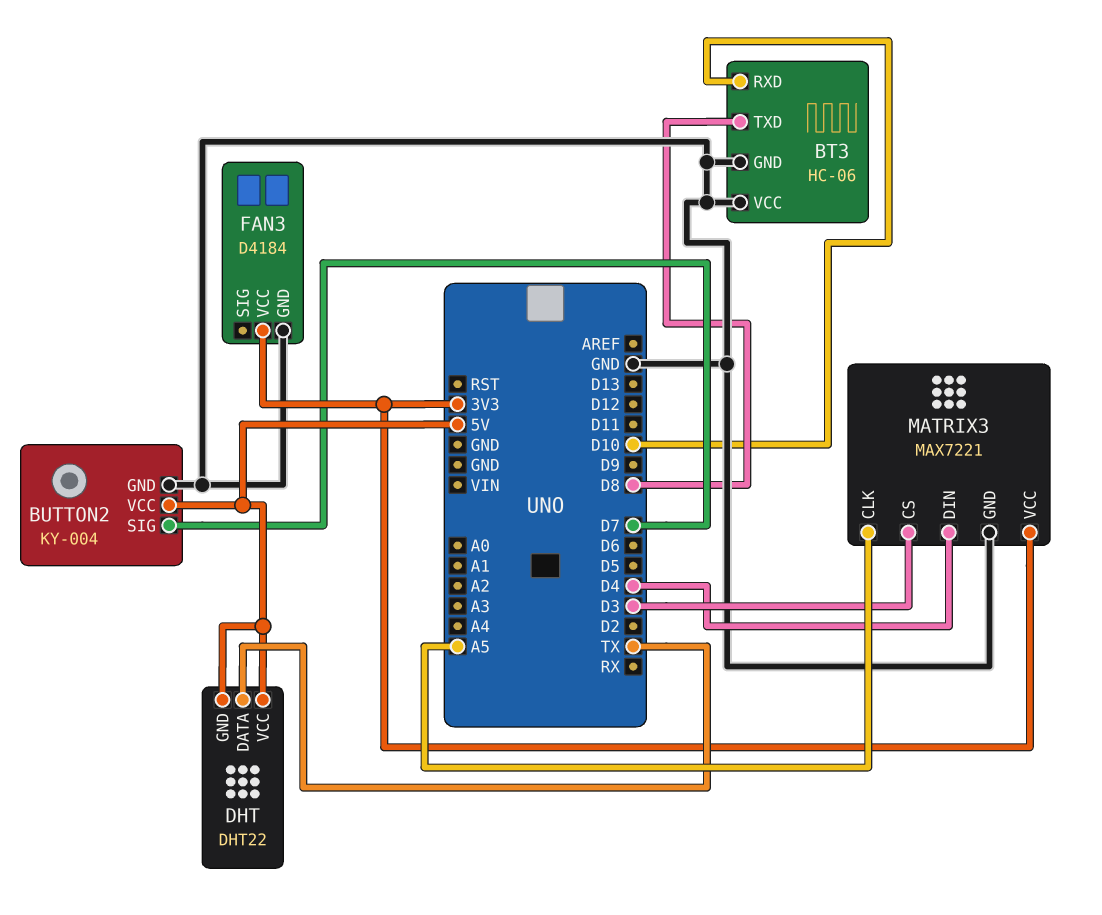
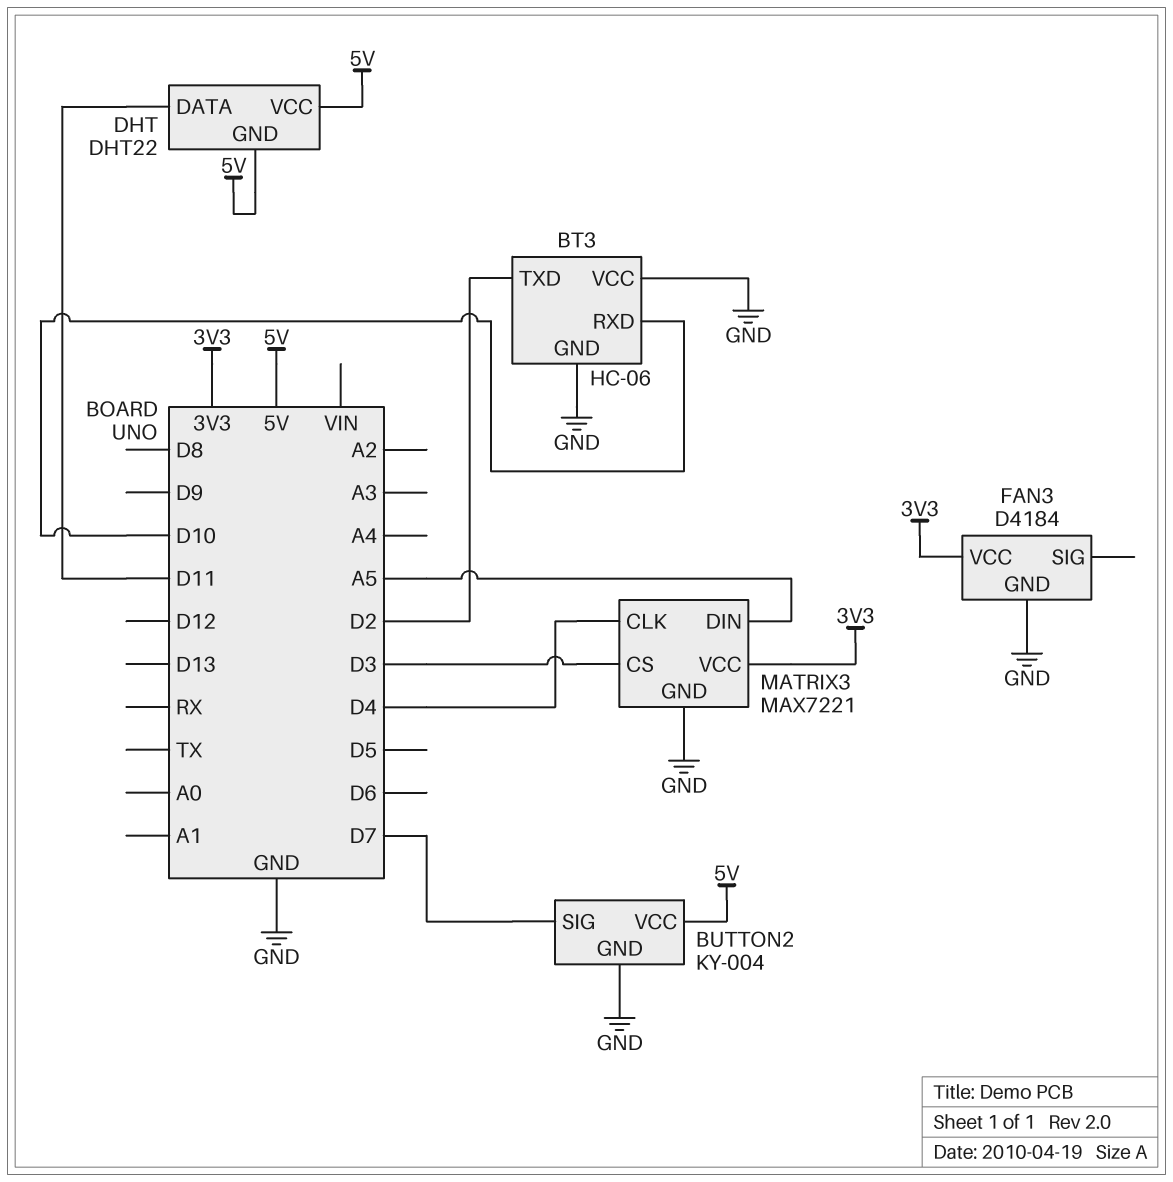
BT3 pin TXD: D8 -> D2
DHT pin DATA: TX -> D11
MATRIX3 pin CLK: A5 -> D4
MATRIX3 pin DIN: D4 -> A5

